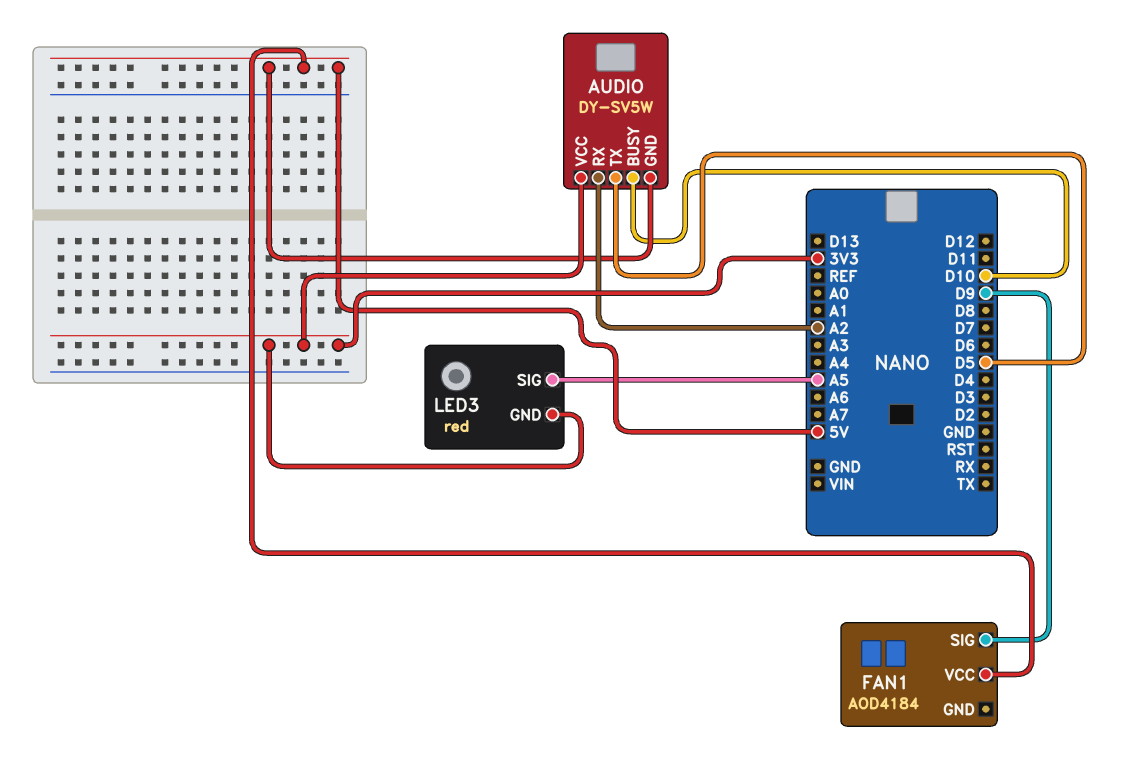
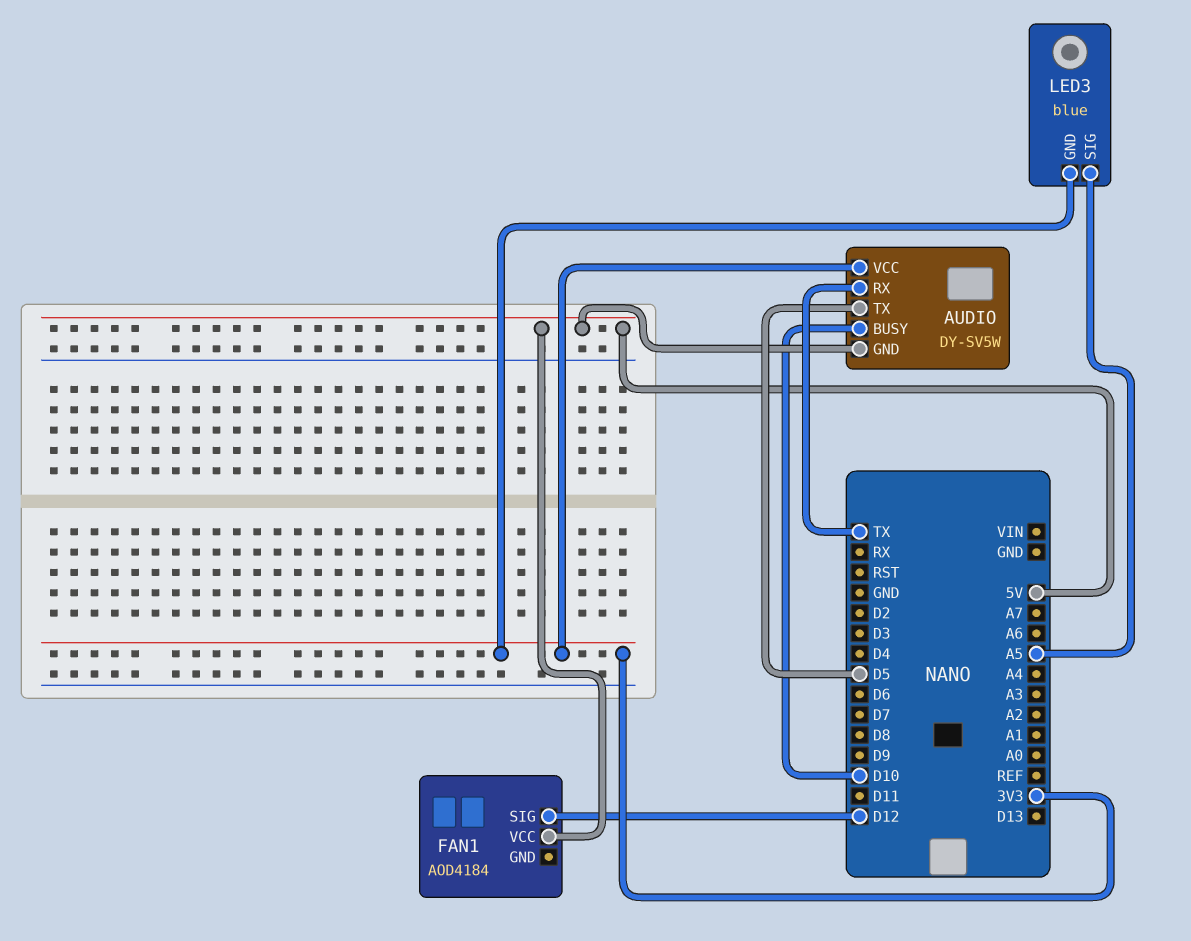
AUDIO pin RX: A2 -> TX
FAN1 pin SIG: D9 -> D12
LED3: red -> blue

